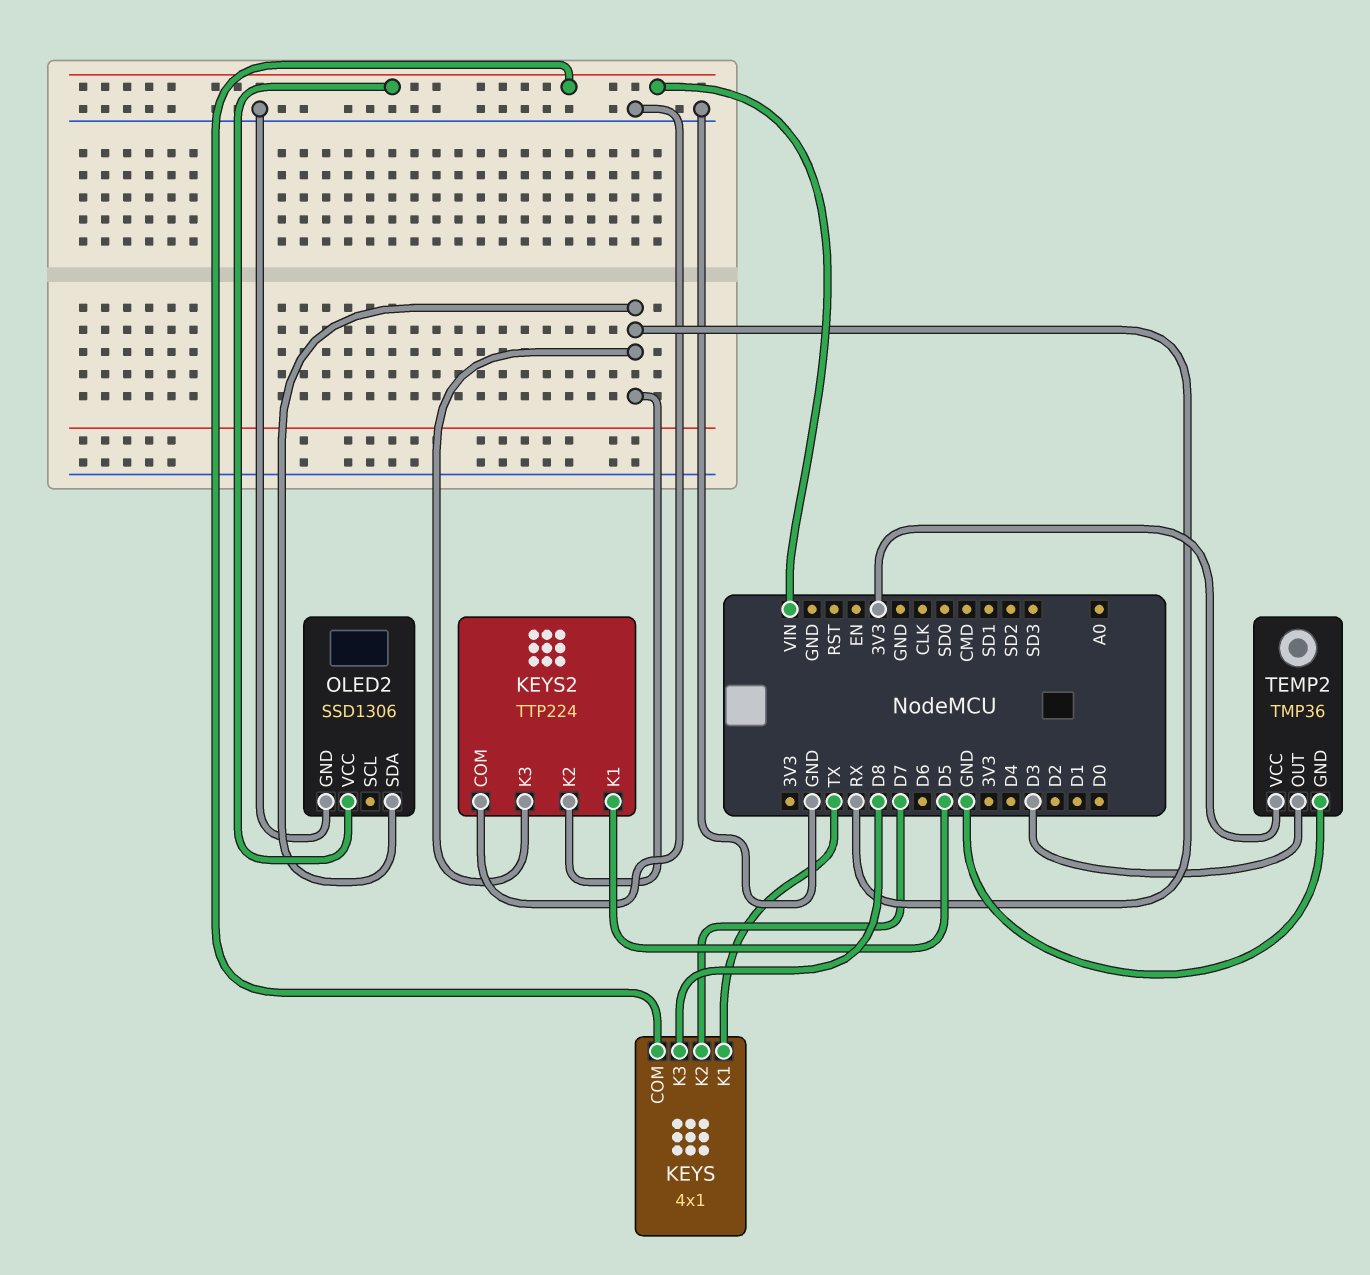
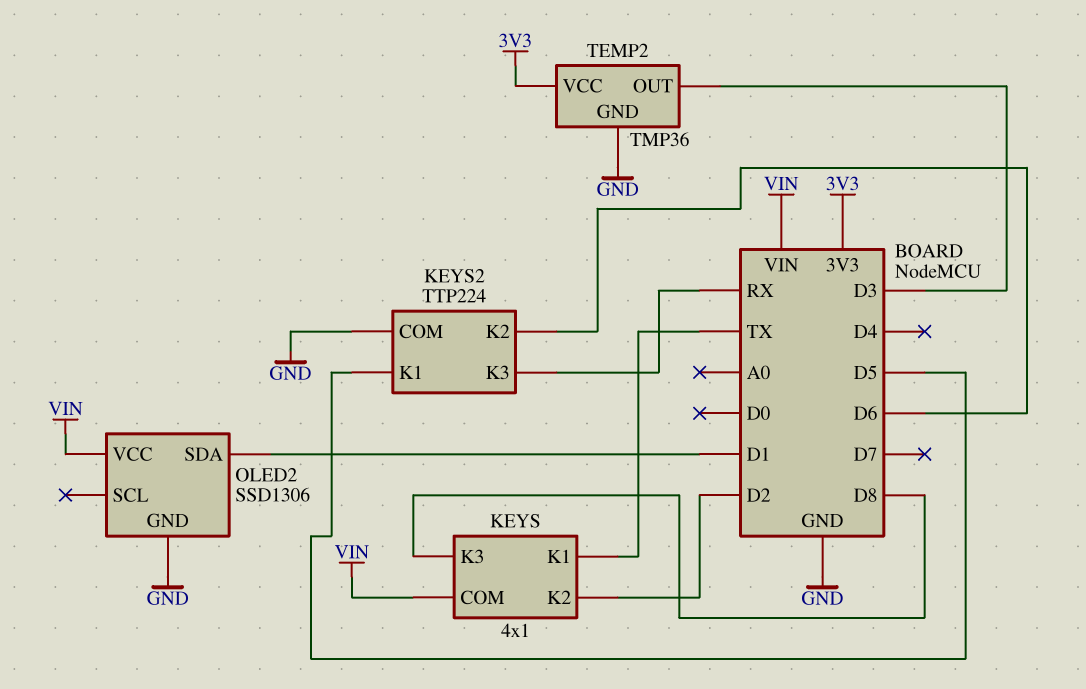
KEYS pin K2: D7 -> D2
KEYS2 pin K2: RX -> D6
OLED2 pin SDA: RX -> D1

